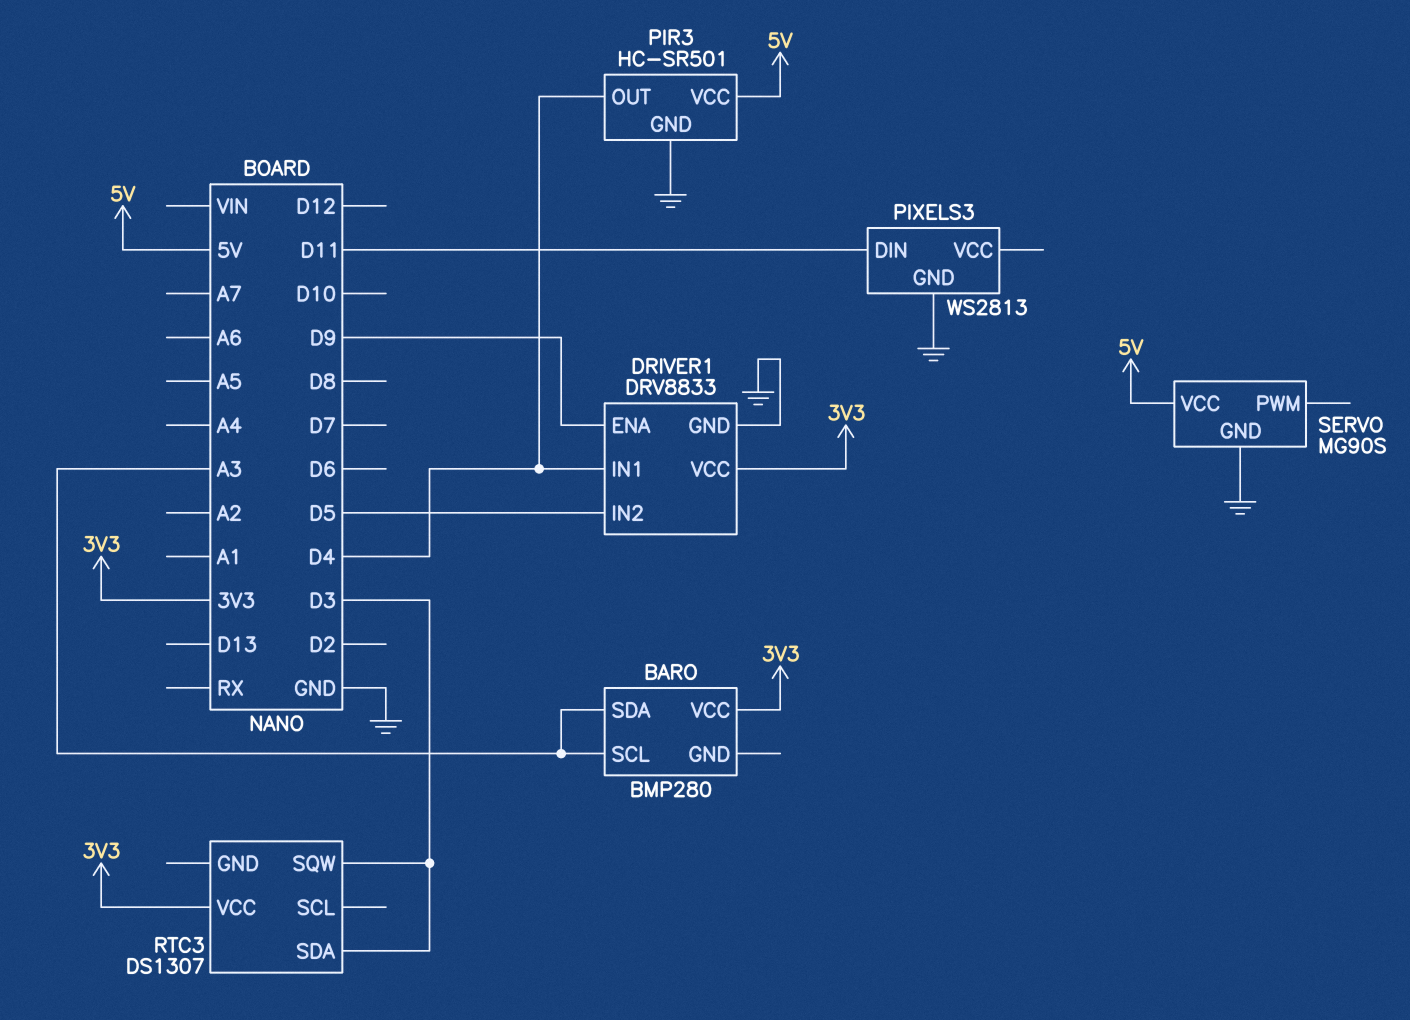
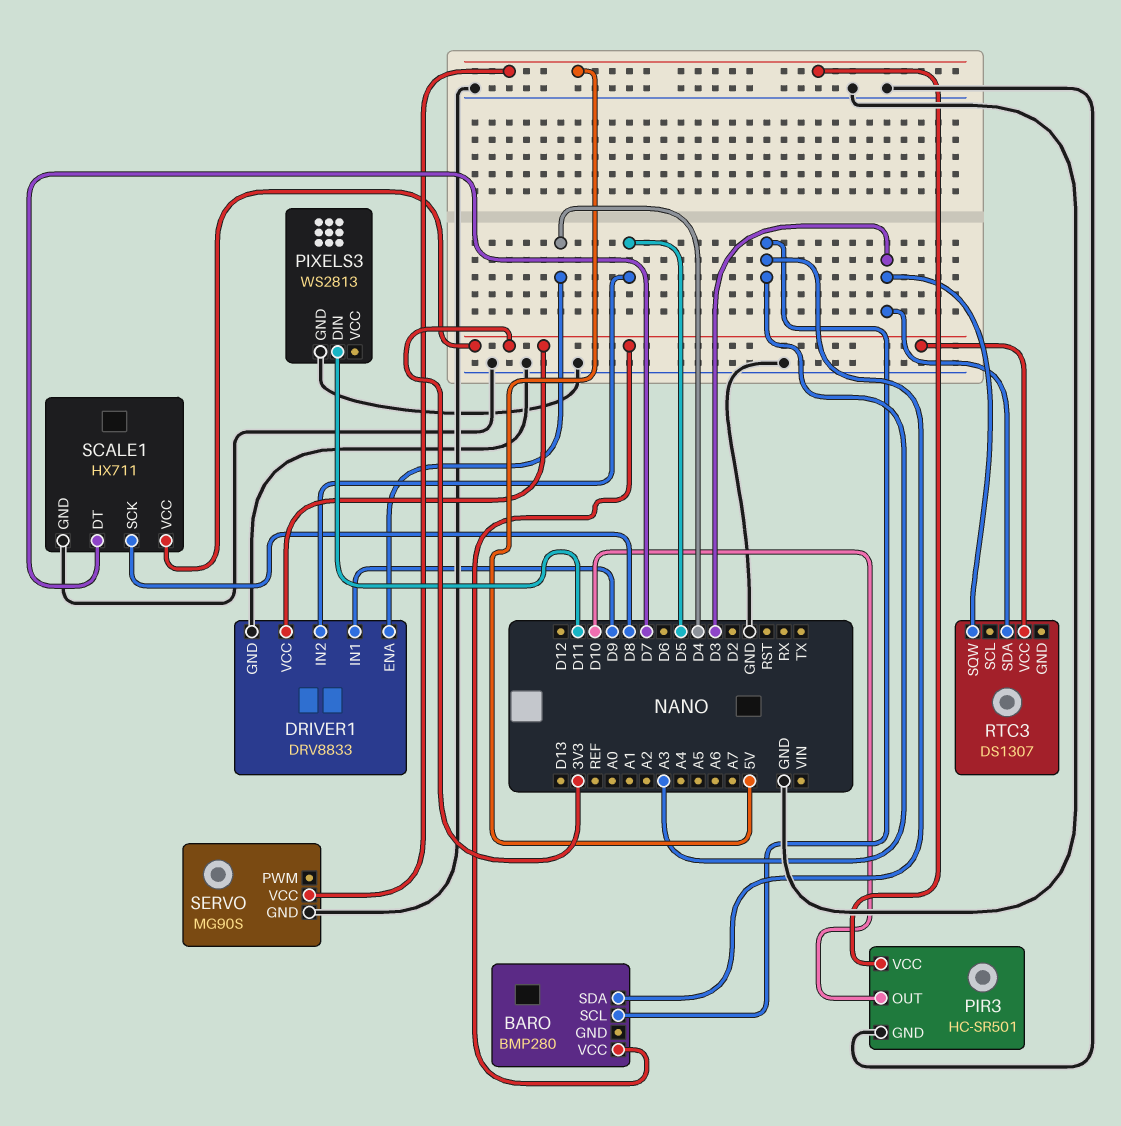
DRIVER1 pin ENA: D9 -> D4
DRIVER1 pin IN1: D4 -> D9
PIR3 pin OUT: D4 -> D10
SCALE1: none -> HX711
SCALE1 pin DT: none -> D7
SCALE1 pin GND: none -> GND
SCALE1 pin SCK: none -> D8
SCALE1 pin VCC: none -> 3V3

